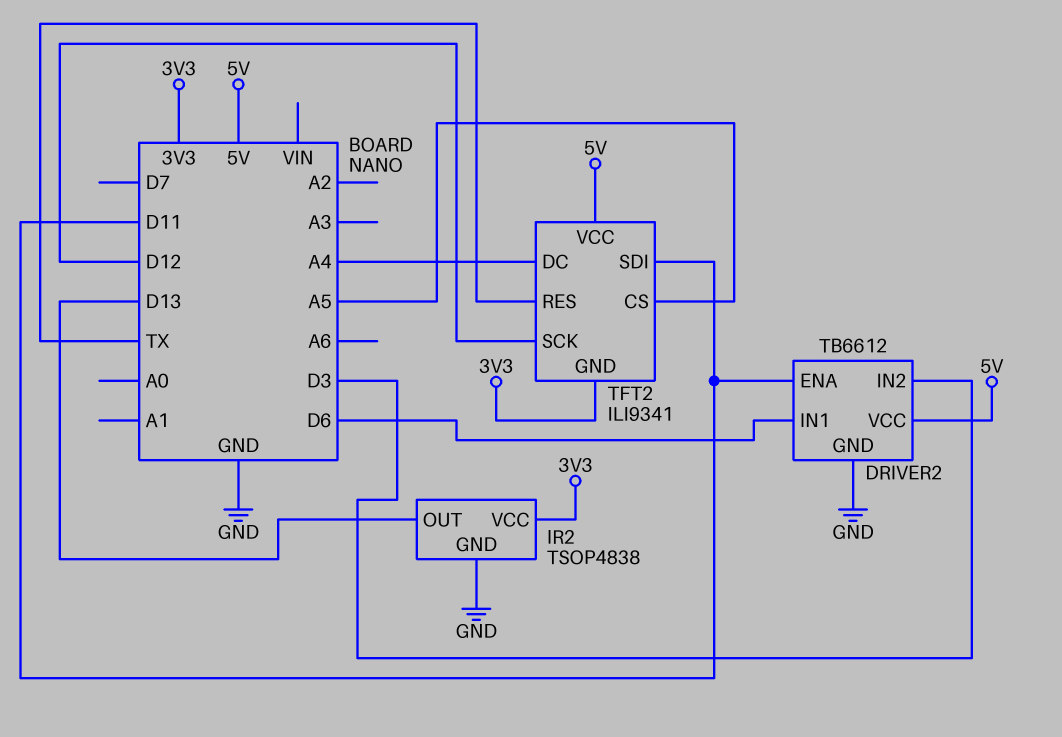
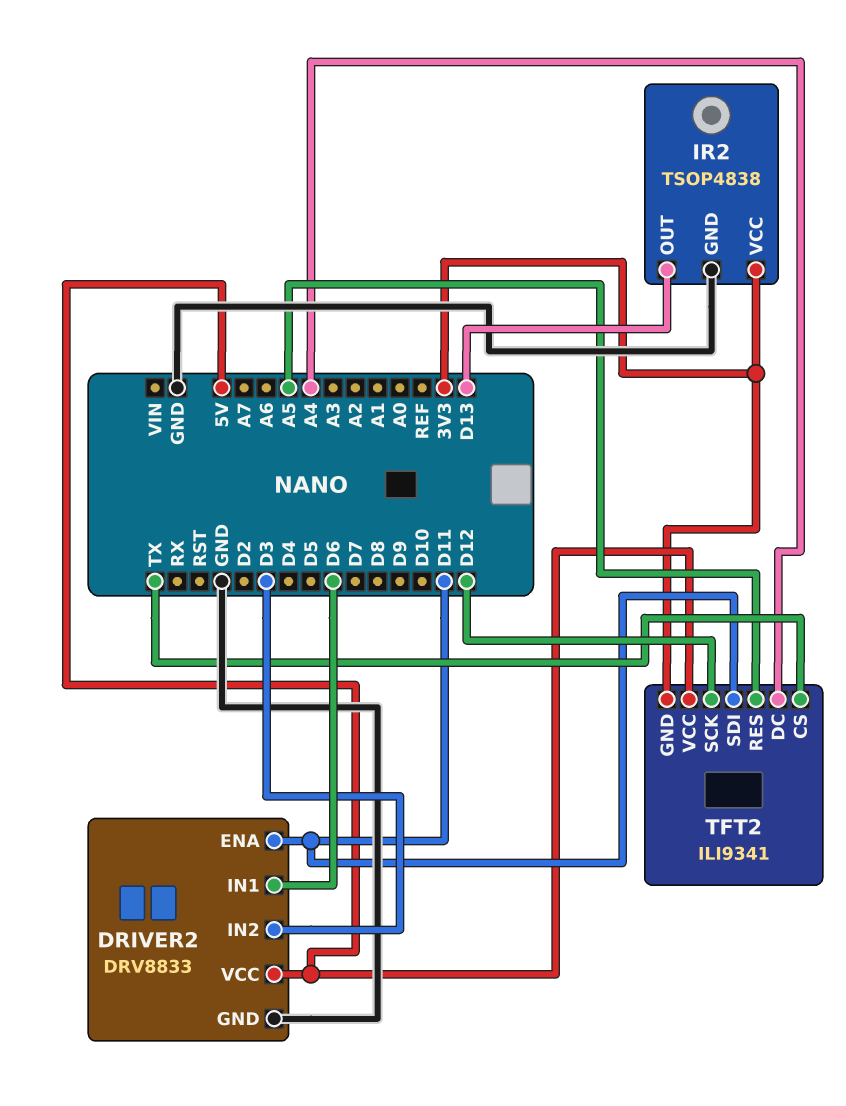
DRIVER2: TB6612 -> DRV8833
TFT2 pin CS: A5 -> TX
TFT2 pin RES: TX -> A5

